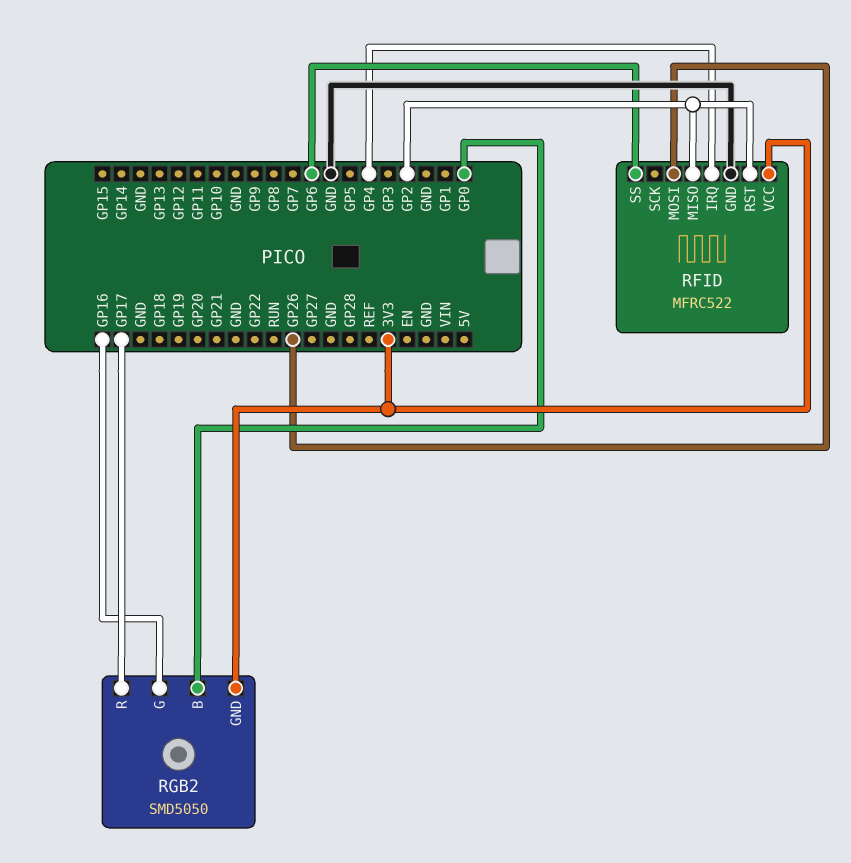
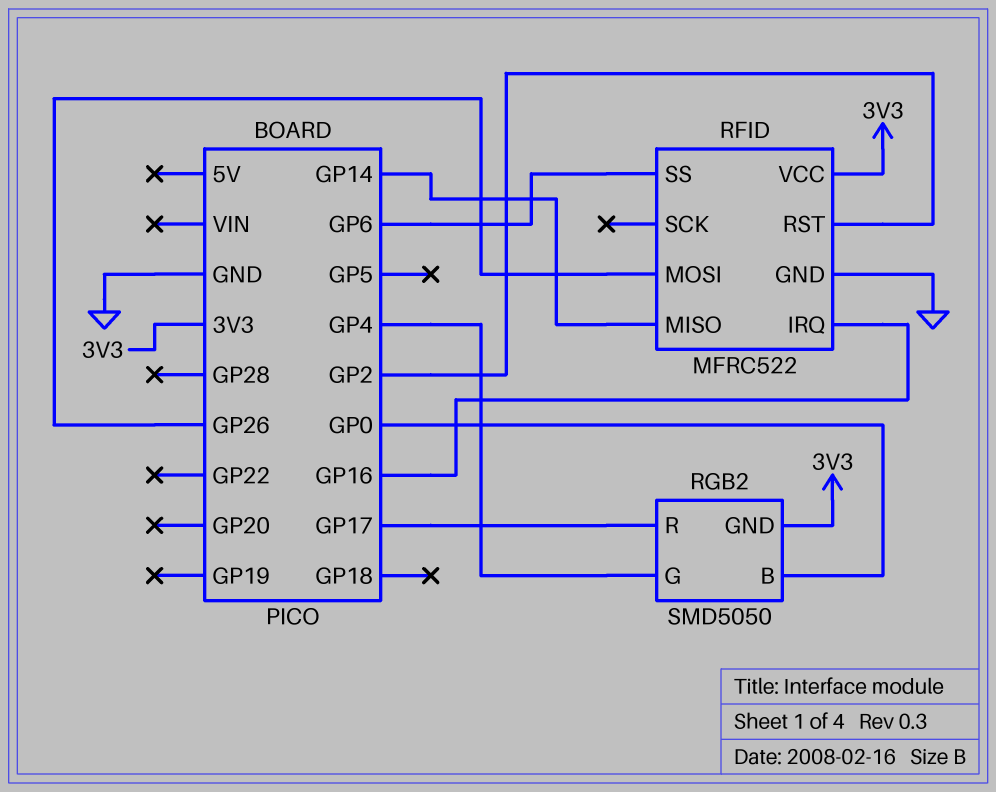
RFID pin IRQ: GP4 -> GP16
RFID pin MISO: GP2 -> GP14
RGB2 pin G: GP16 -> GP4

